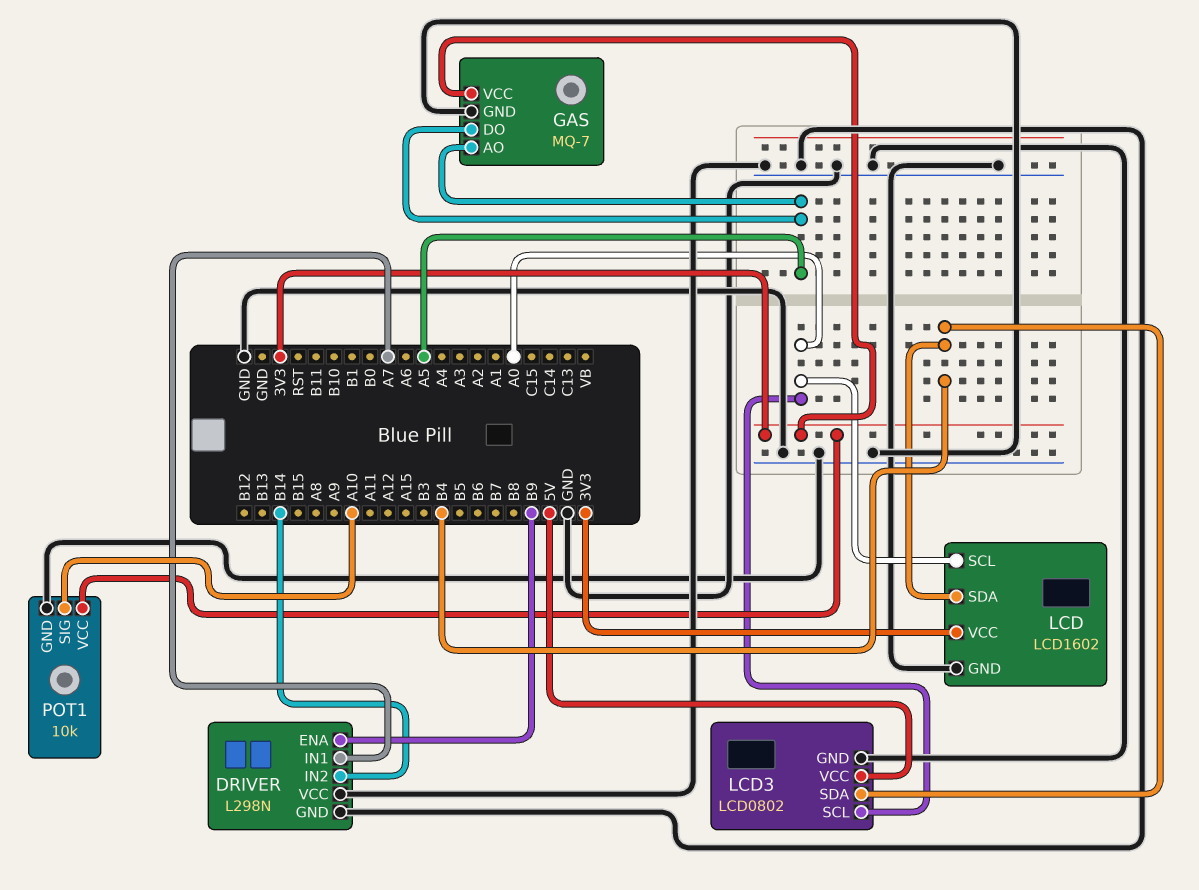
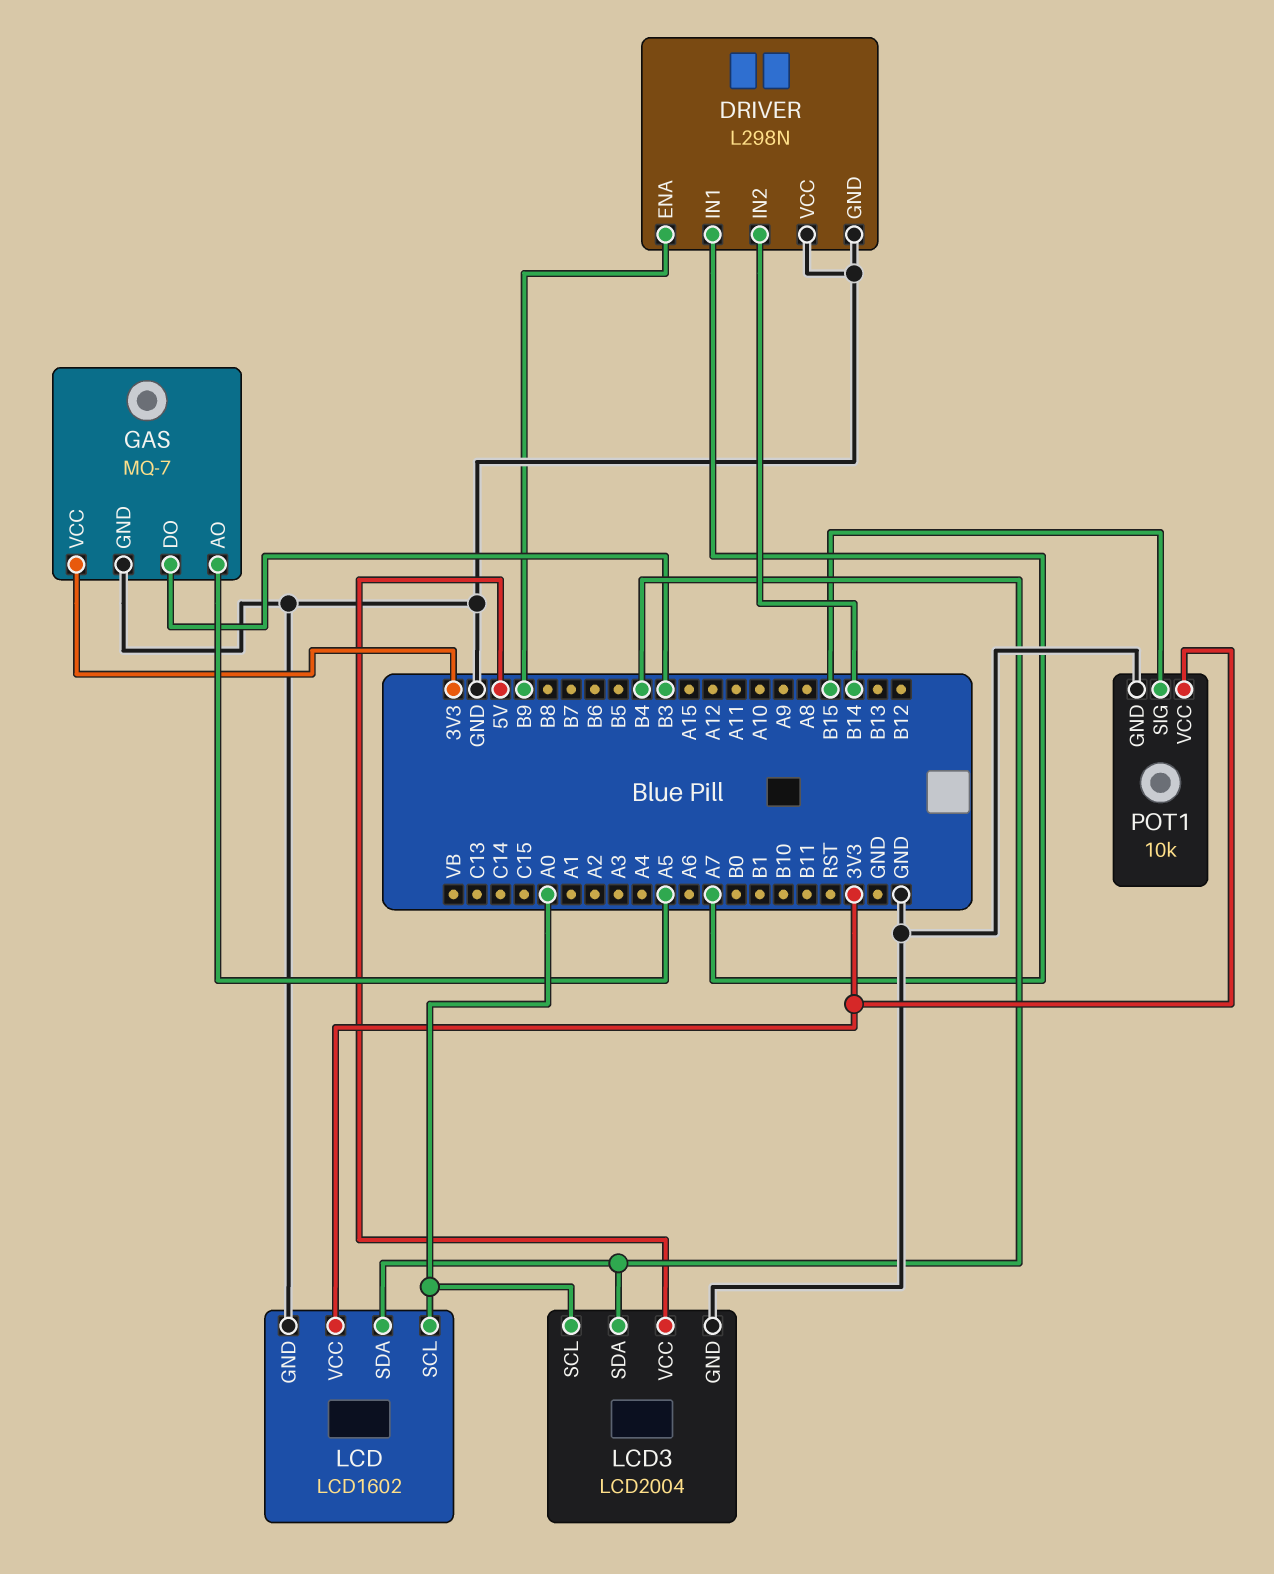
GAS pin DO: A5 -> B3
LCD3: LCD0802 -> LCD2004
POT1 pin SIG: A10 -> B15

